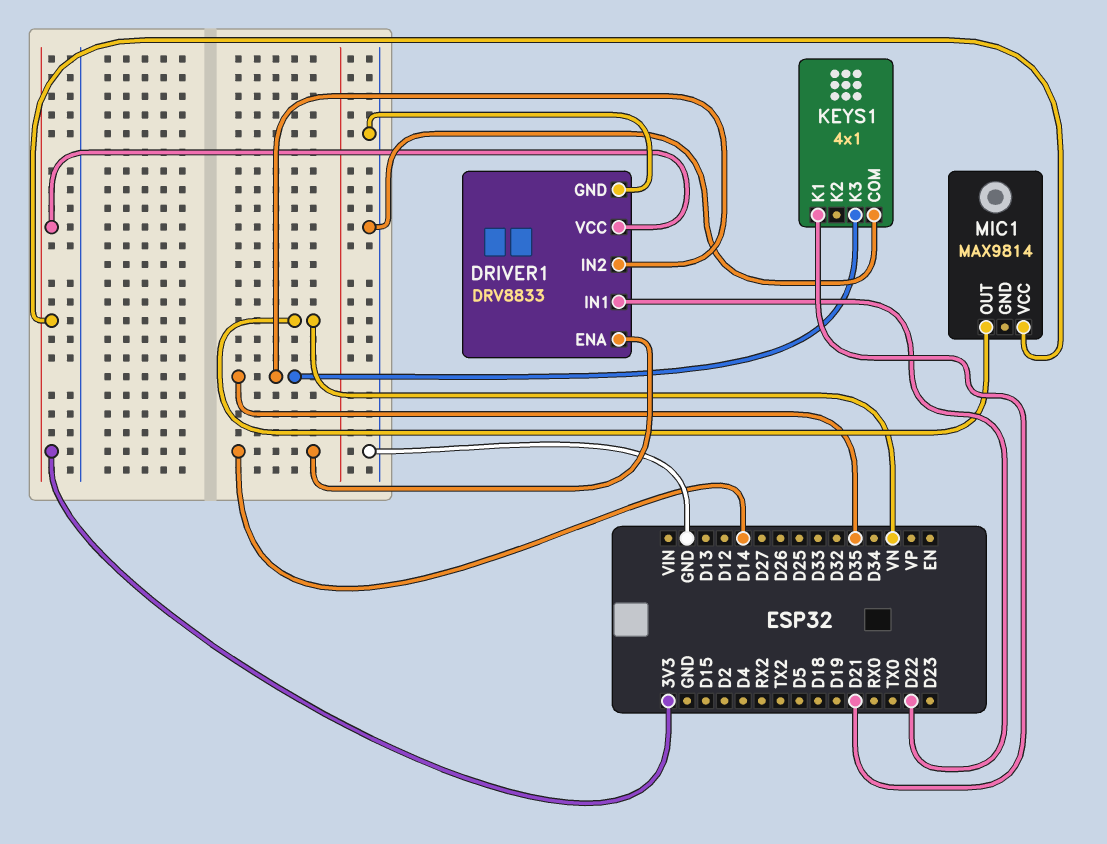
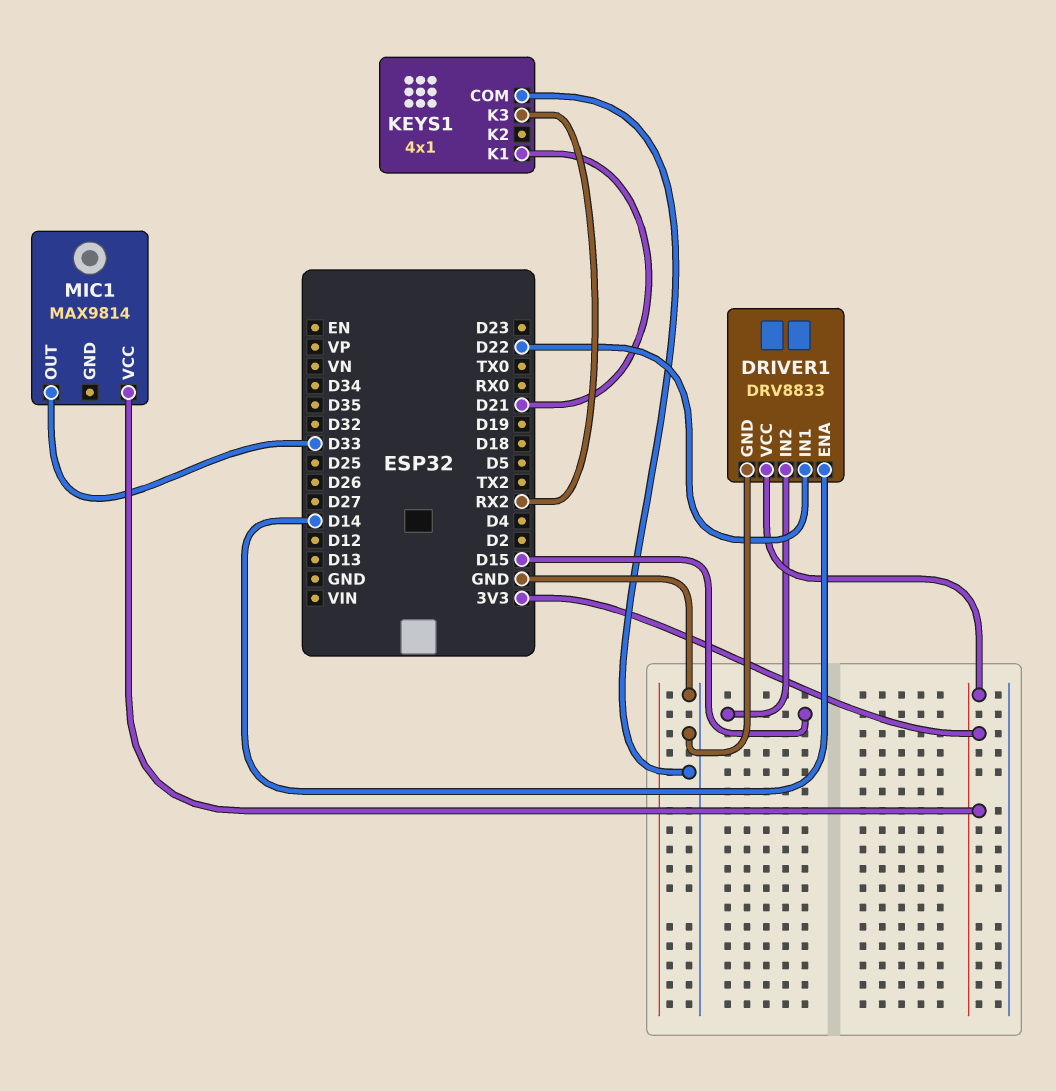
DRIVER1 pin IN2: D35 -> D15
KEYS1 pin K3: D35 -> RX2
MIC1 pin OUT: VN -> D33

